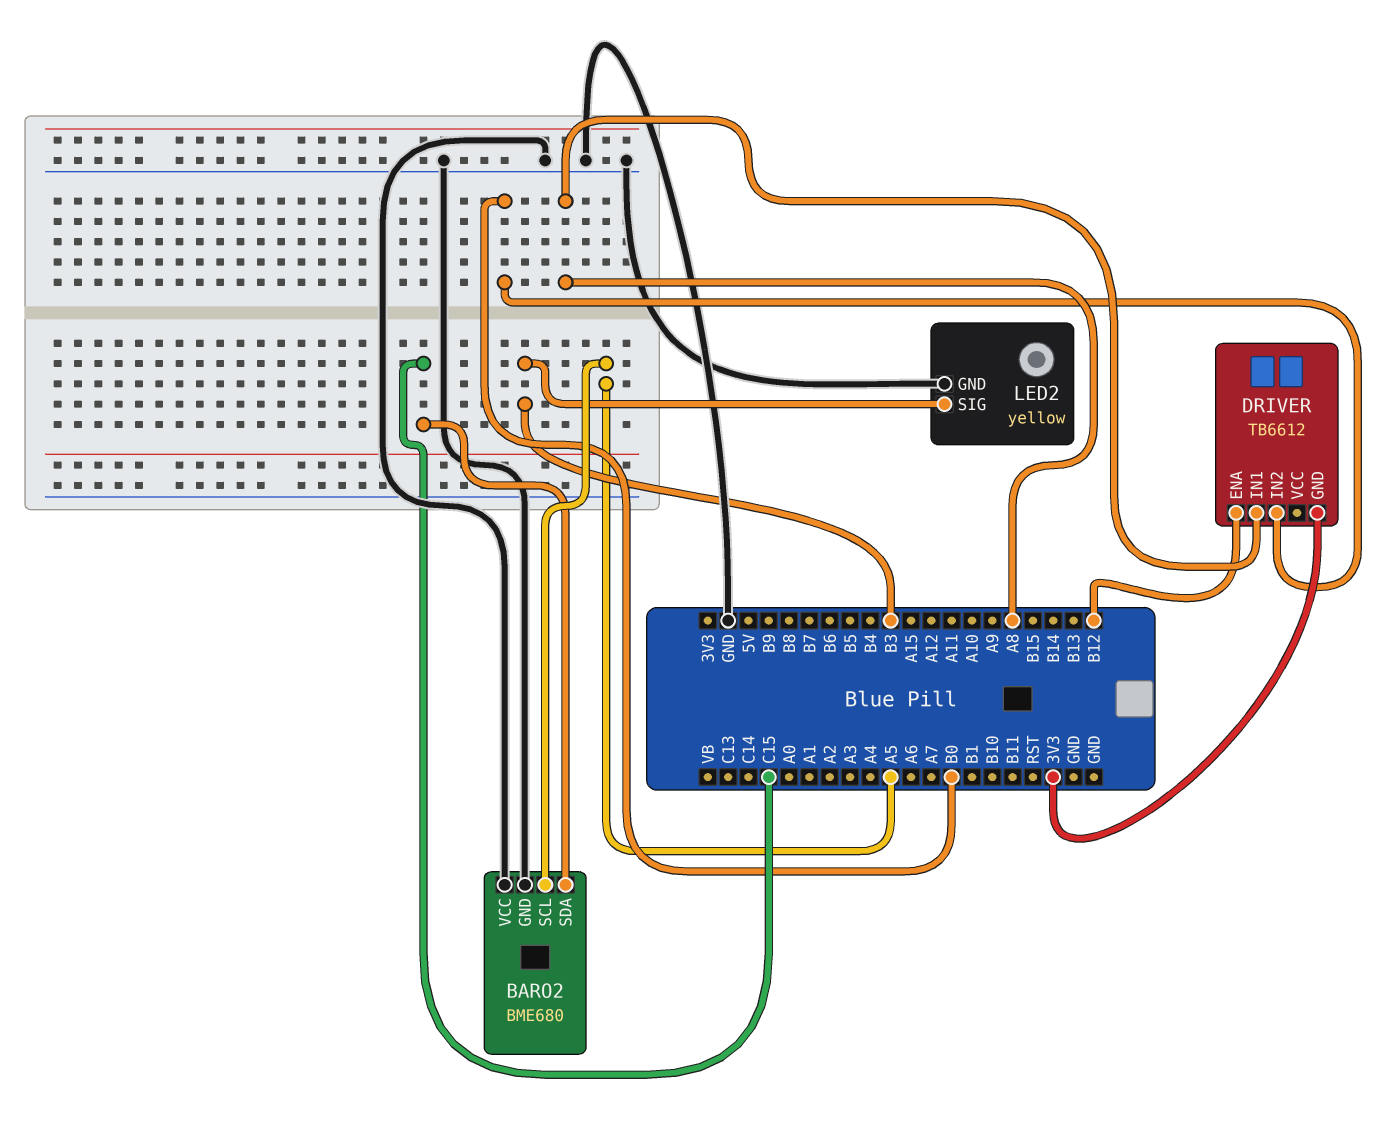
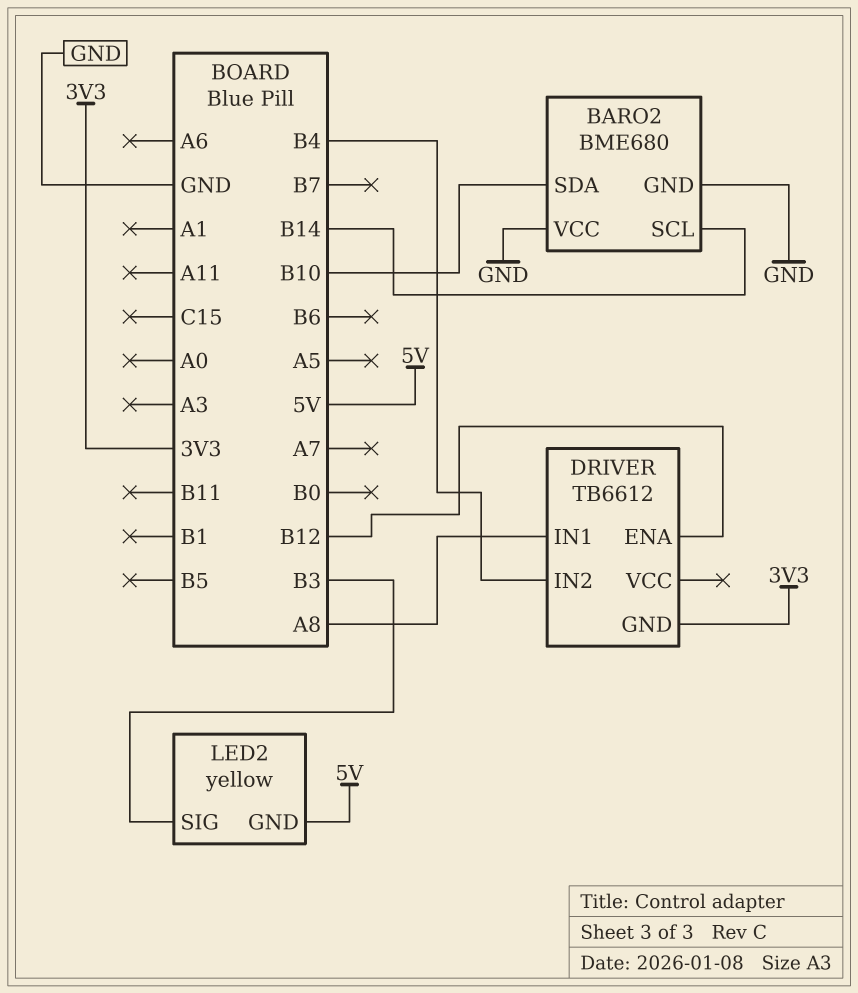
BARO2 pin SCL: A5 -> B14
BARO2 pin SDA: C15 -> B10
DRIVER pin IN2: B0 -> B4
LED2 pin GND: GND -> 5V

